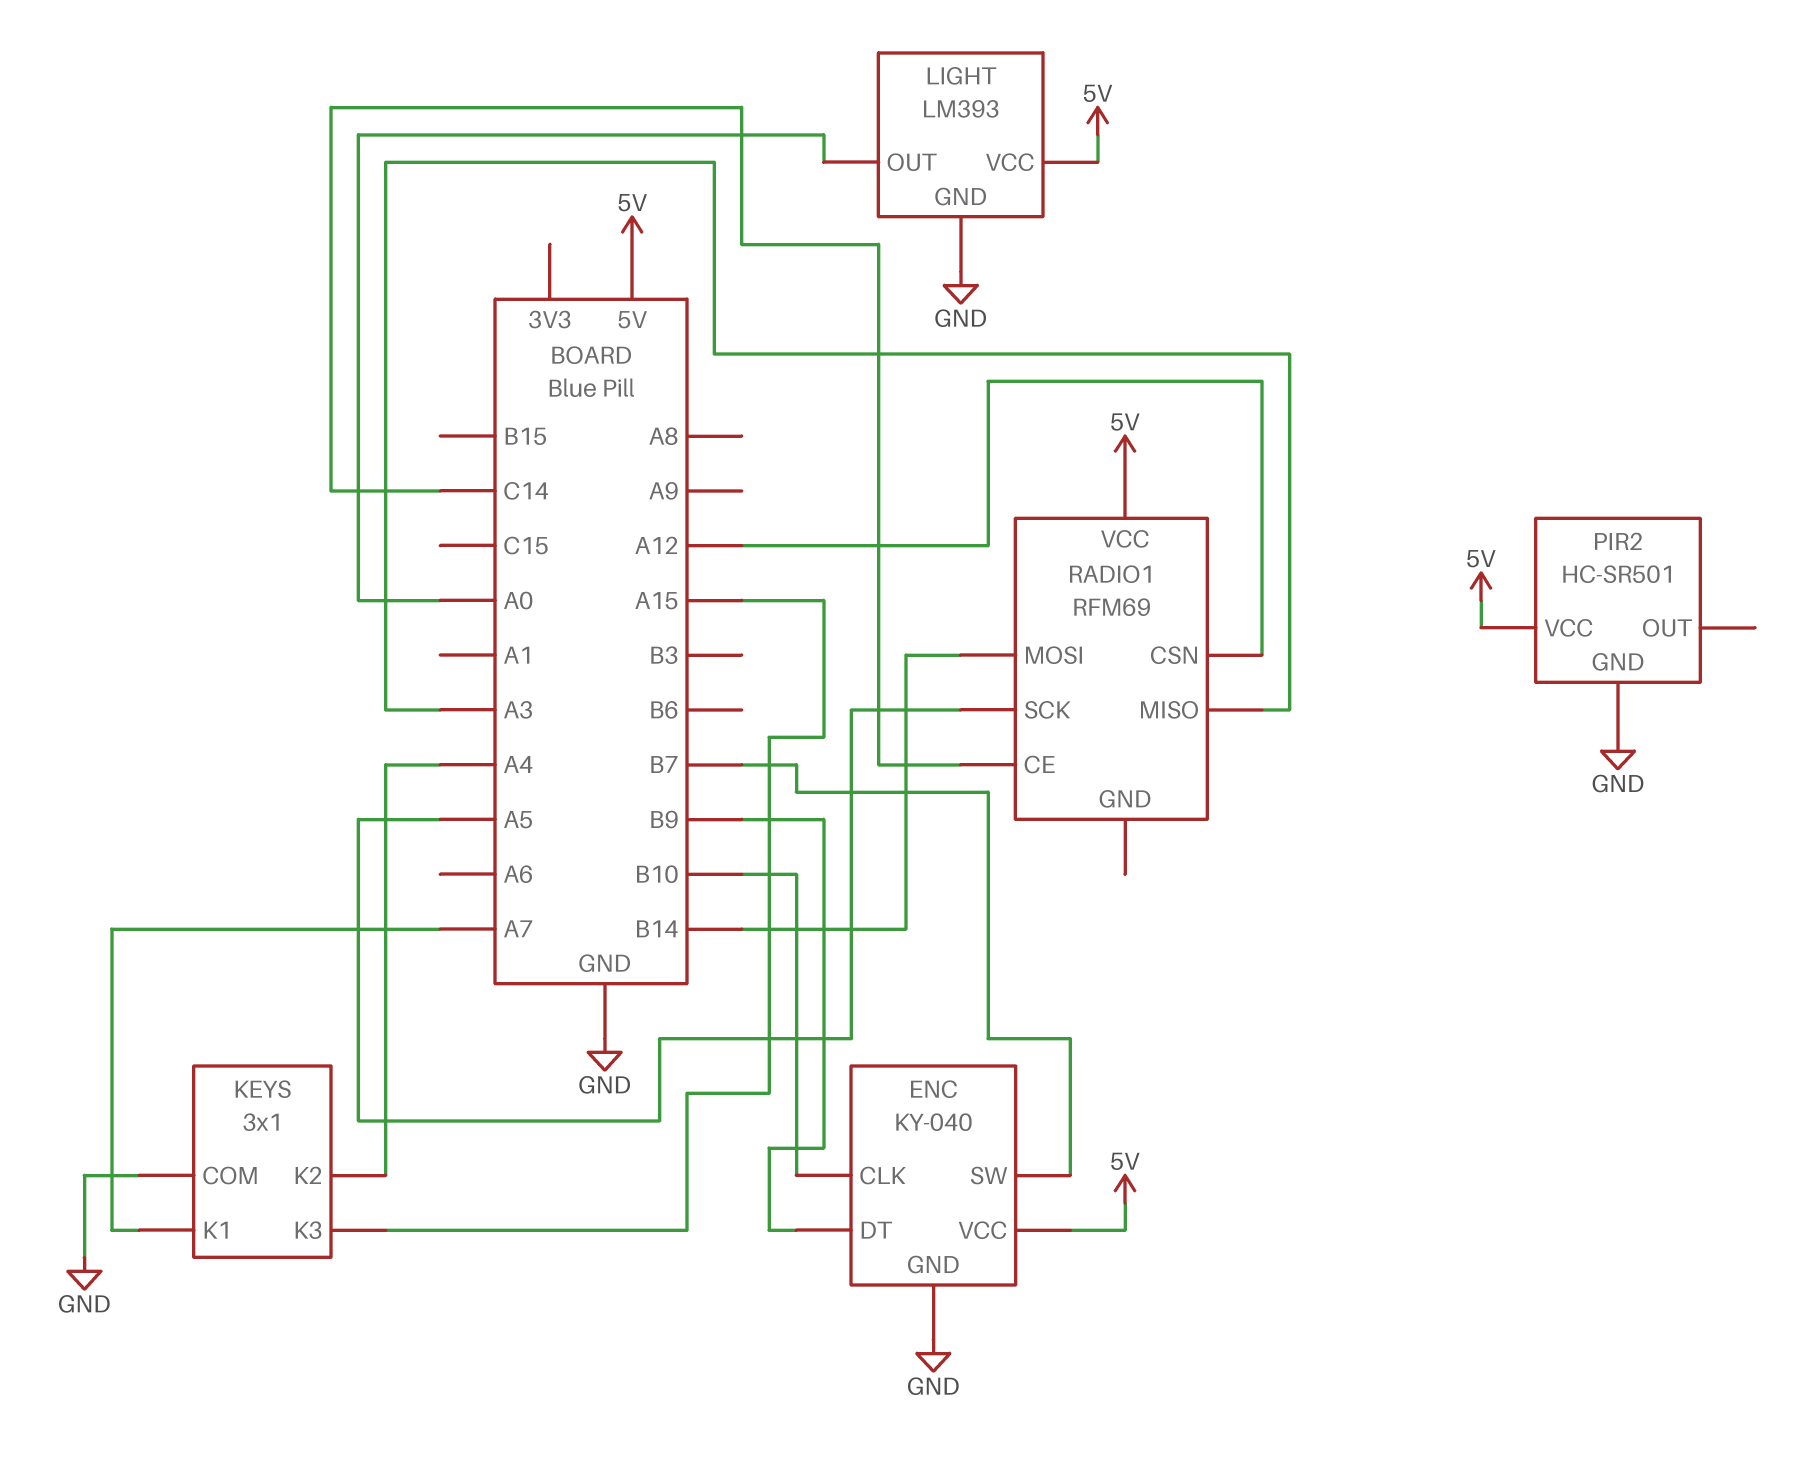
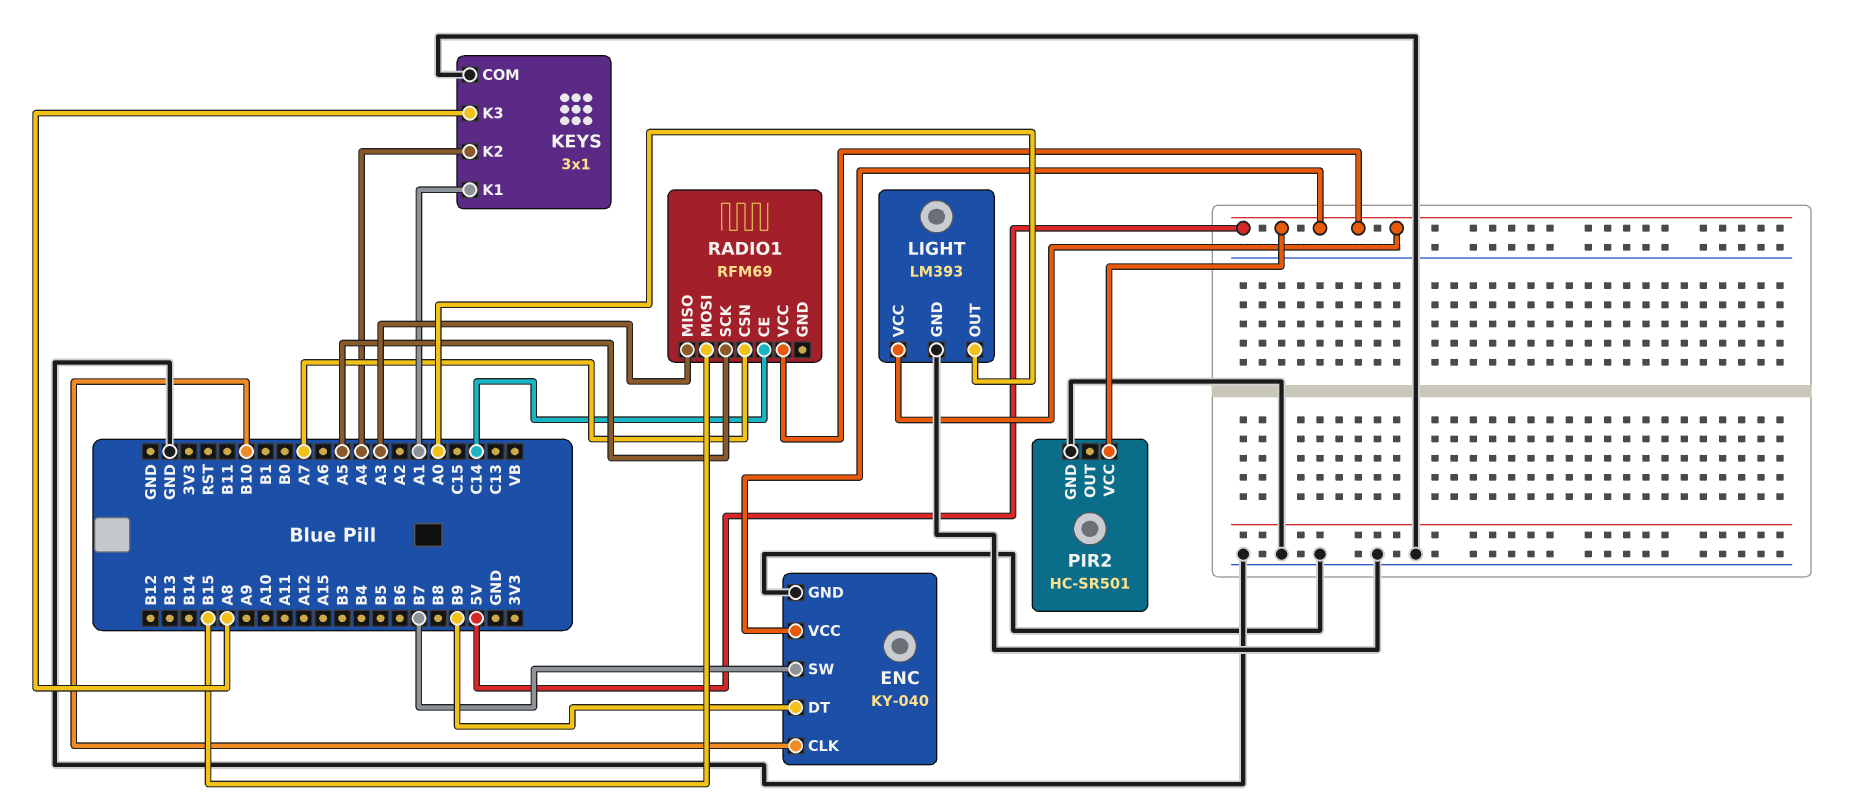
KEYS pin K1: A7 -> A1
KEYS pin K3: A15 -> A8
RADIO1 pin CSN: A12 -> A7
RADIO1 pin MOSI: B14 -> B15

